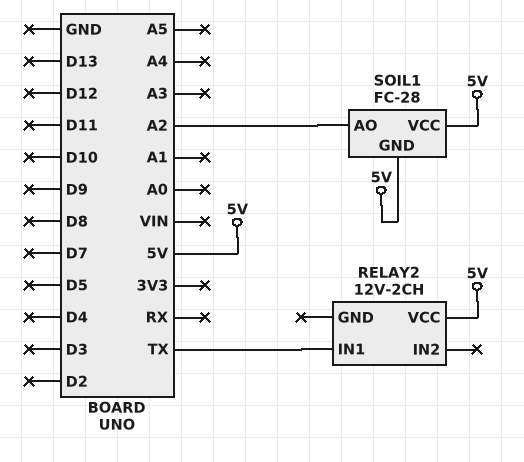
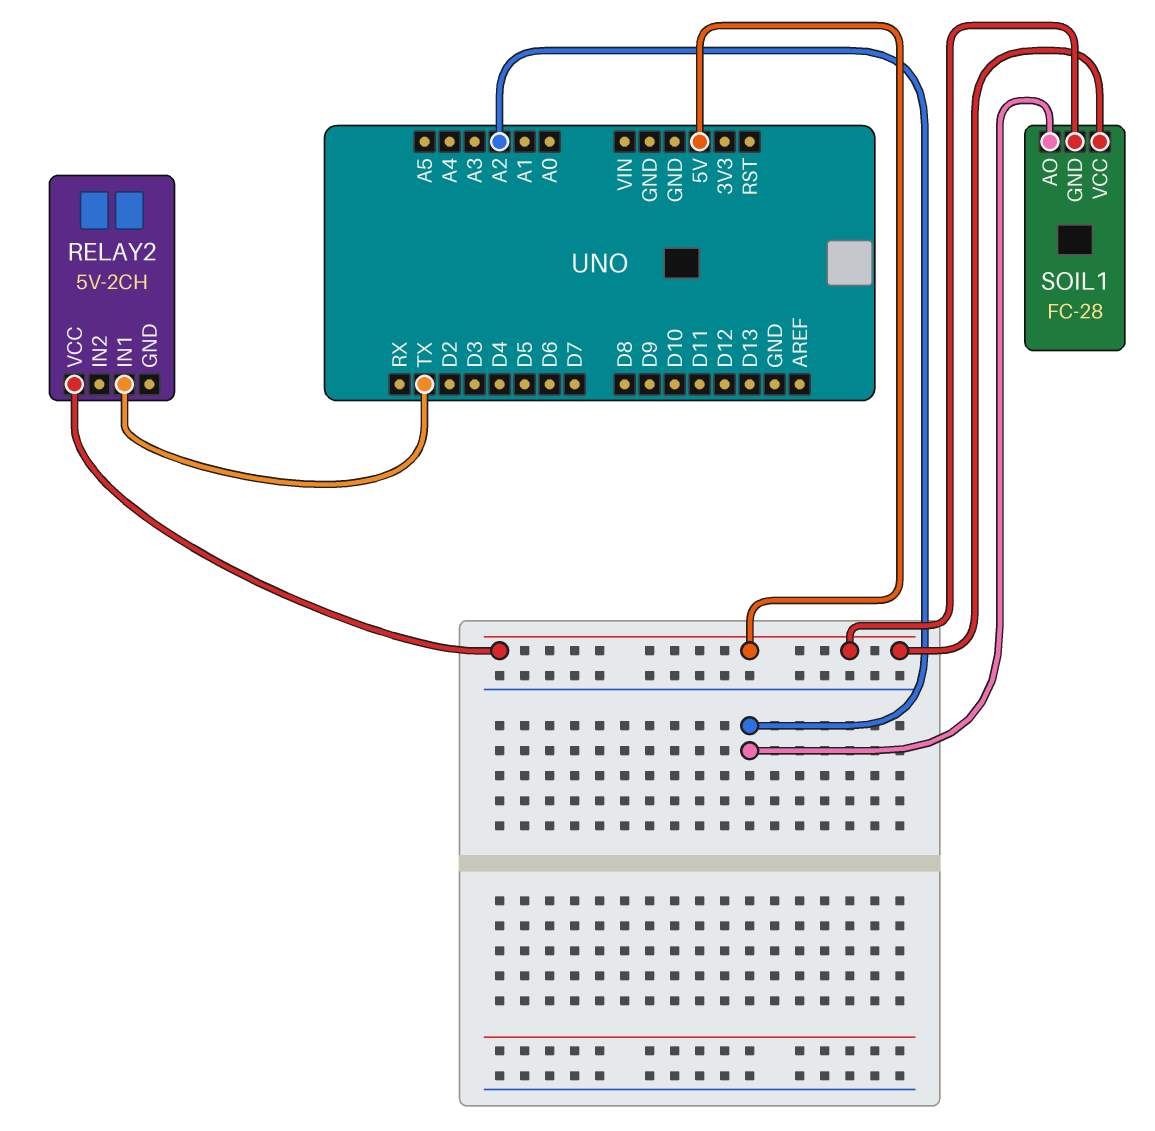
RELAY2: 12V-2CH -> 5V-2CH

